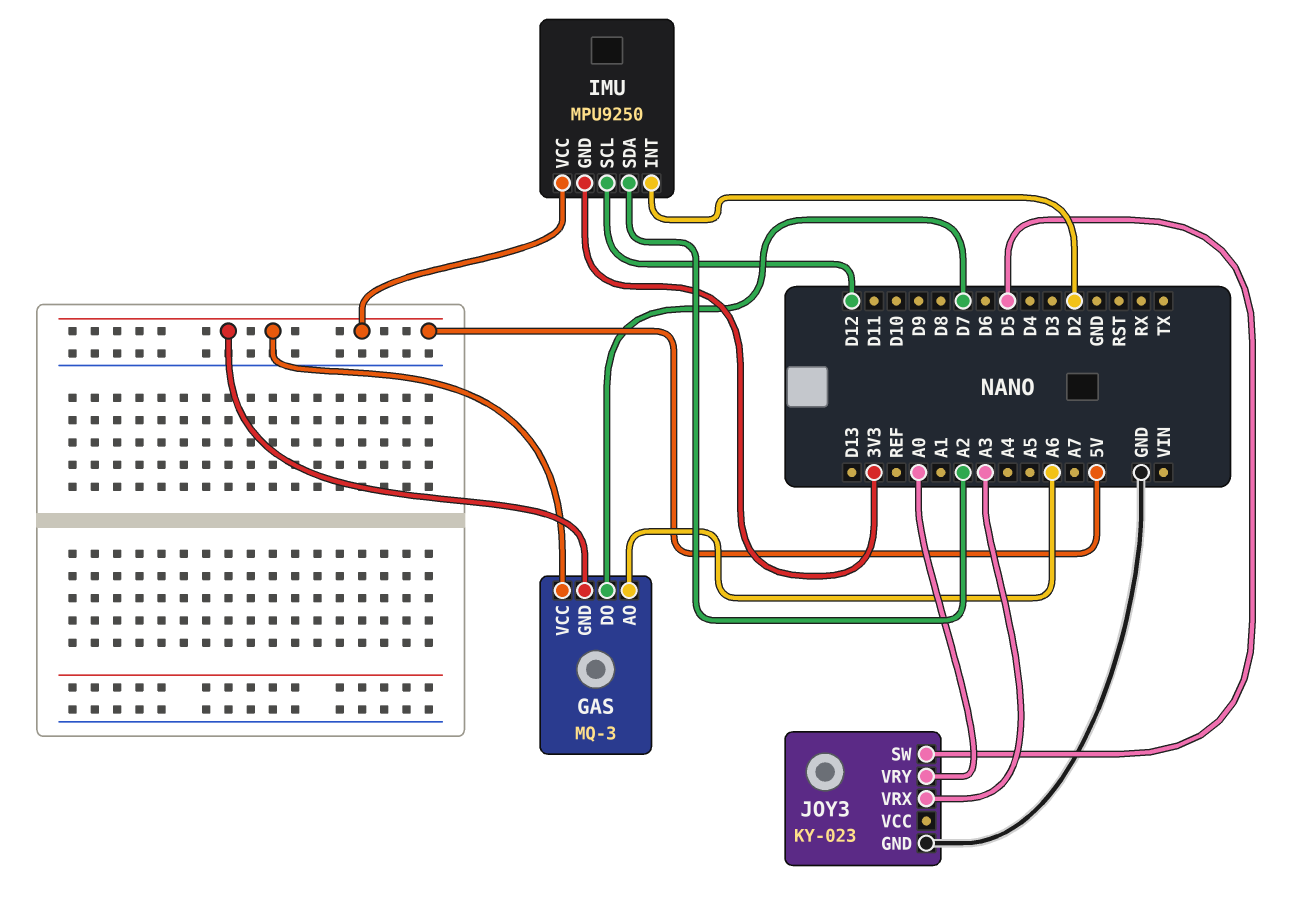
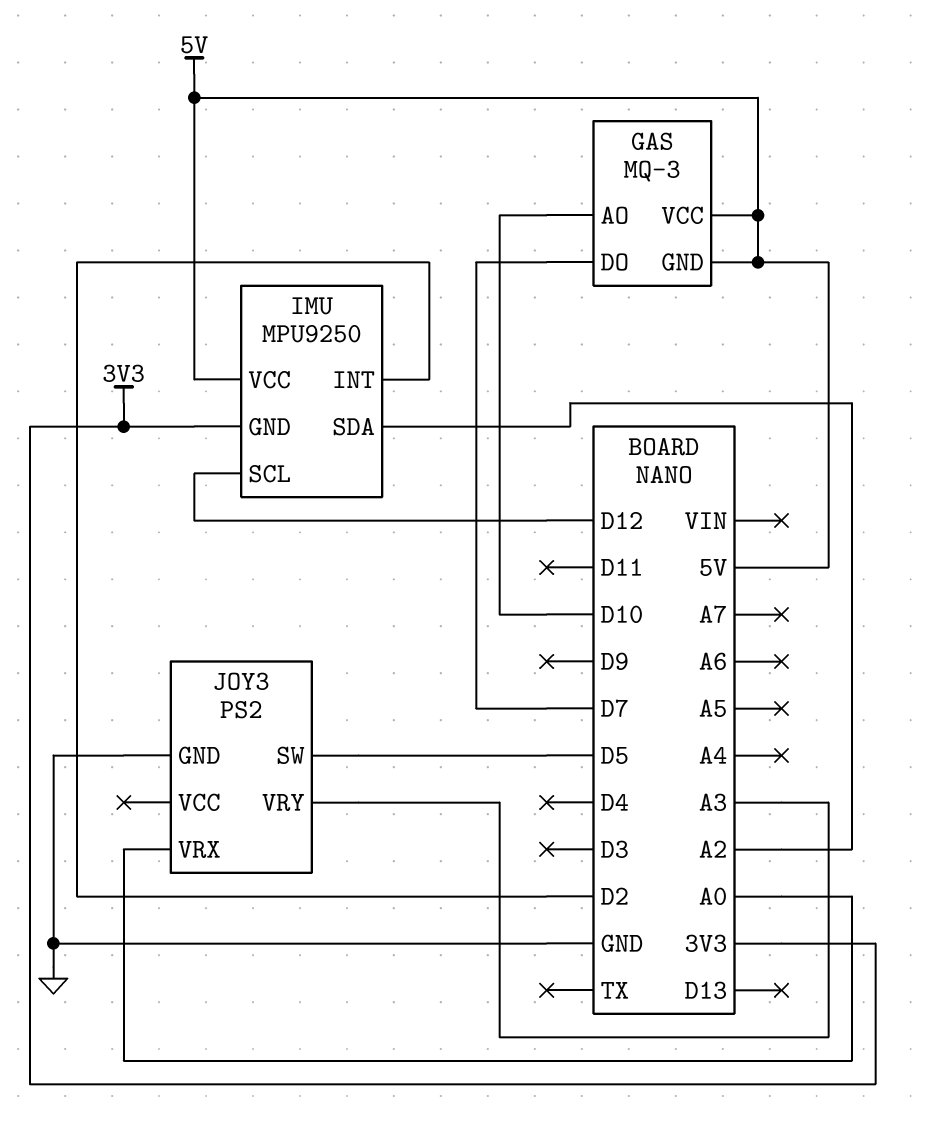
GAS pin AO: A6 -> D10
JOY3: KY-023 -> PS2
JOY3 pin VRX: A3 -> A0
JOY3 pin VRY: A0 -> A3

